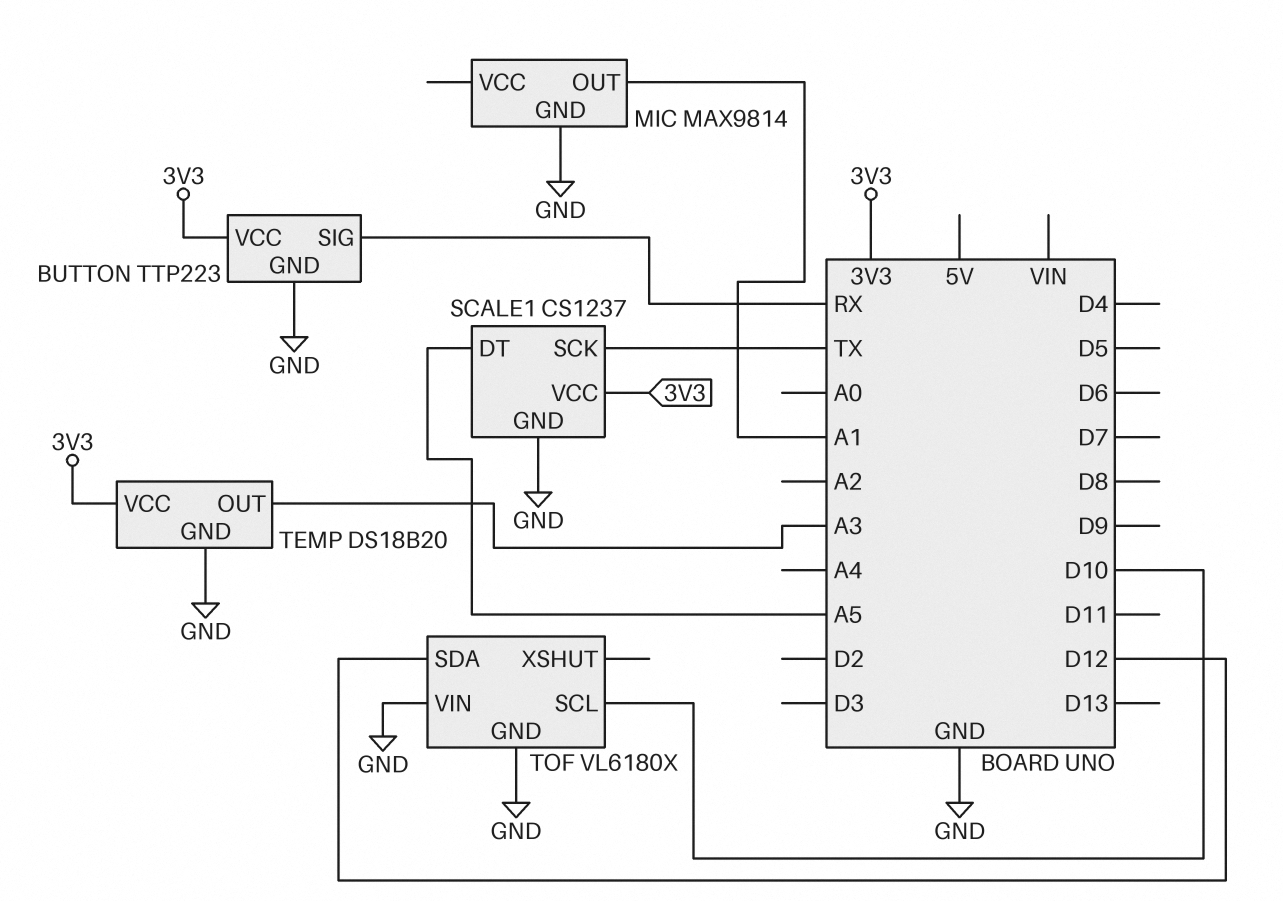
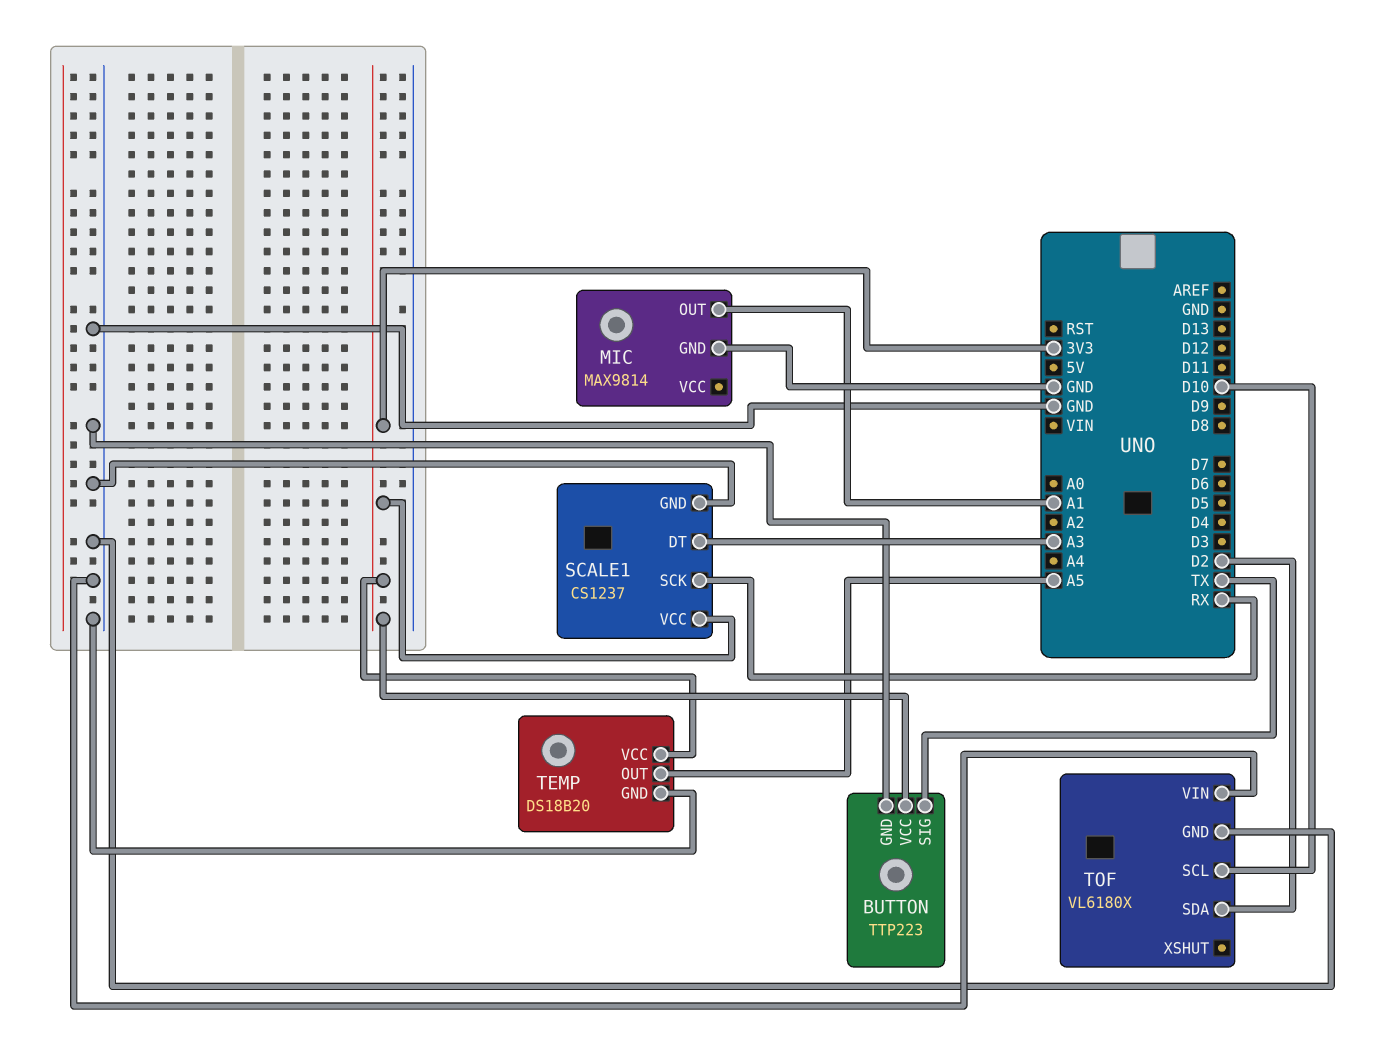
BUTTON pin SIG: RX -> TX
SCALE1 pin DT: A5 -> A3
SCALE1 pin SCK: TX -> RX
TEMP pin OUT: A3 -> A5
TOF pin SDA: D12 -> D2

